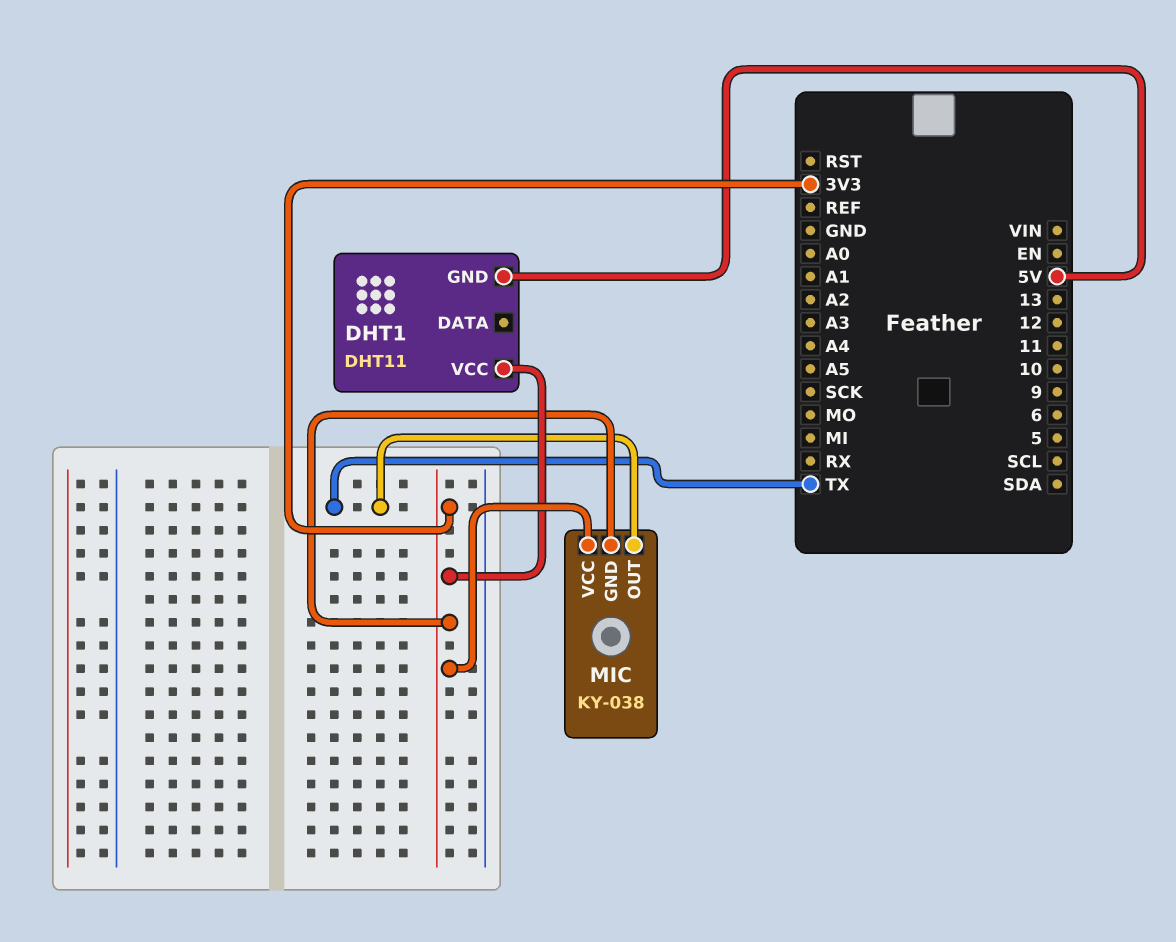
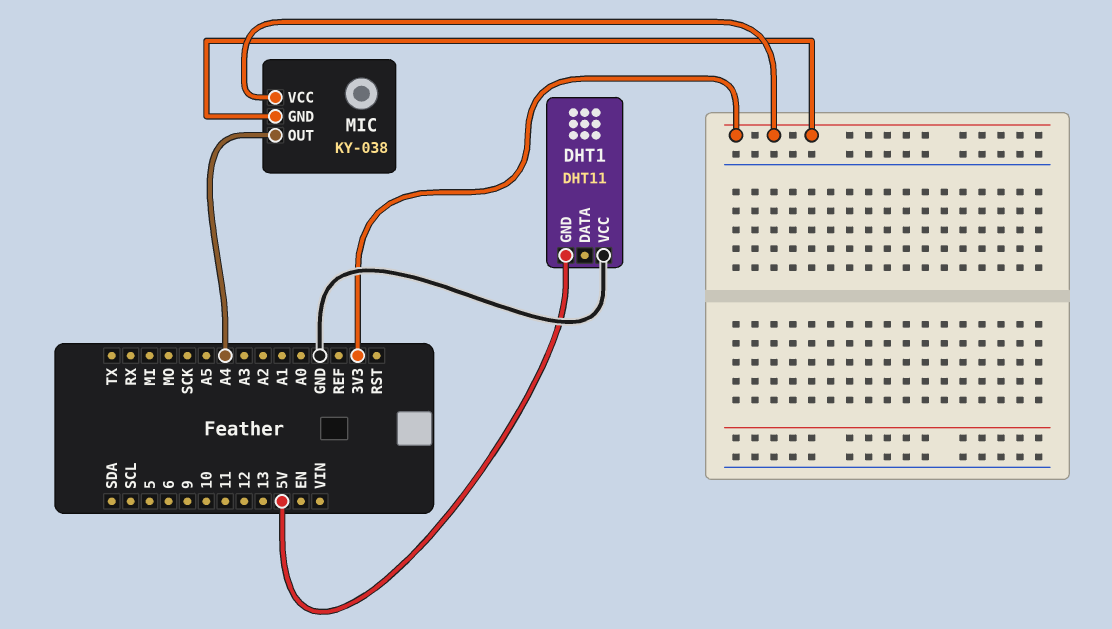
DHT1 pin VCC: 3V3 -> GND
MIC pin OUT: TX -> A4

